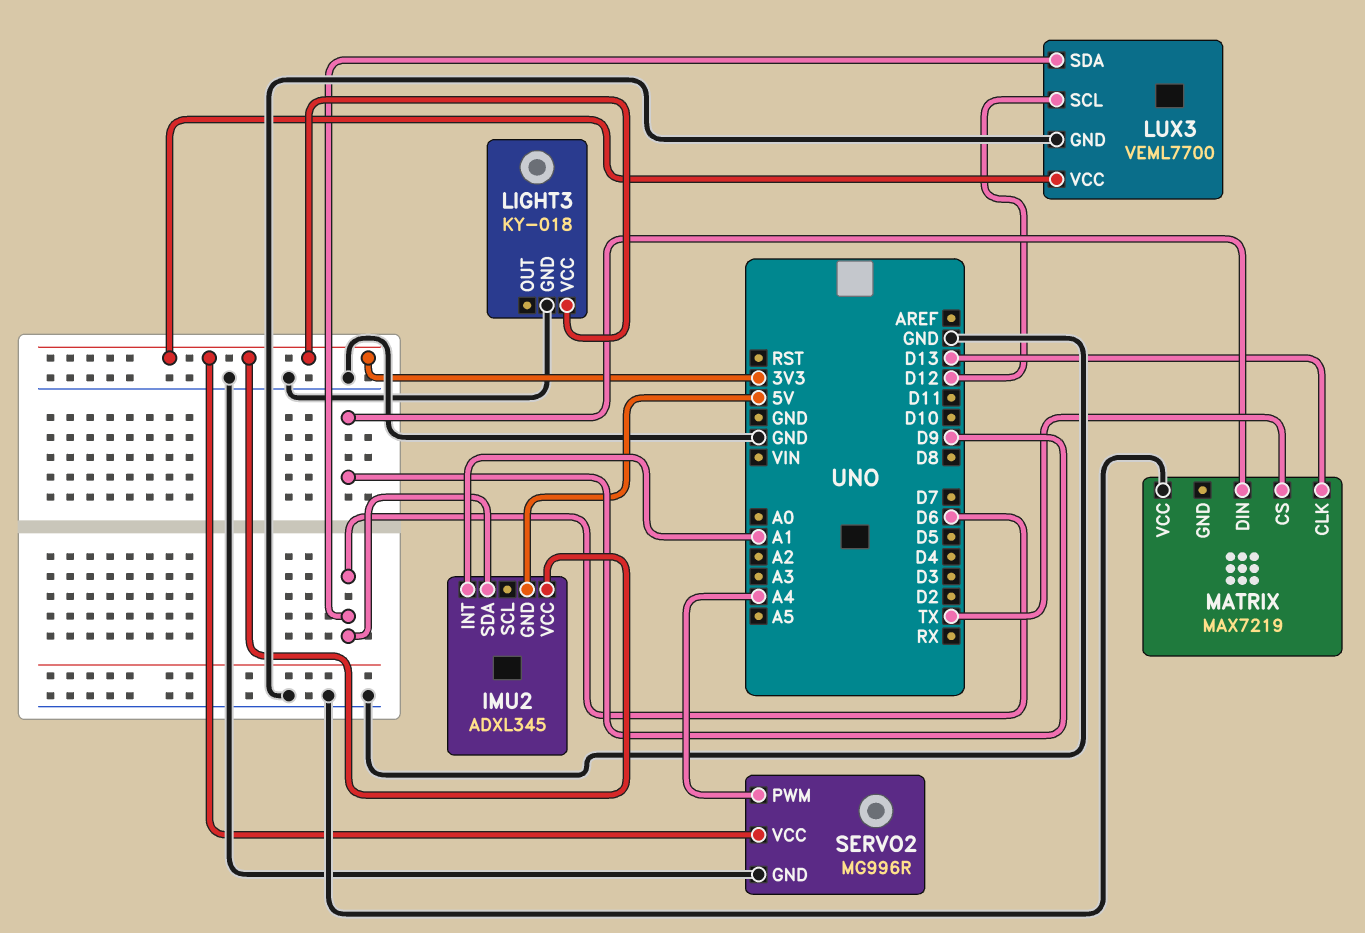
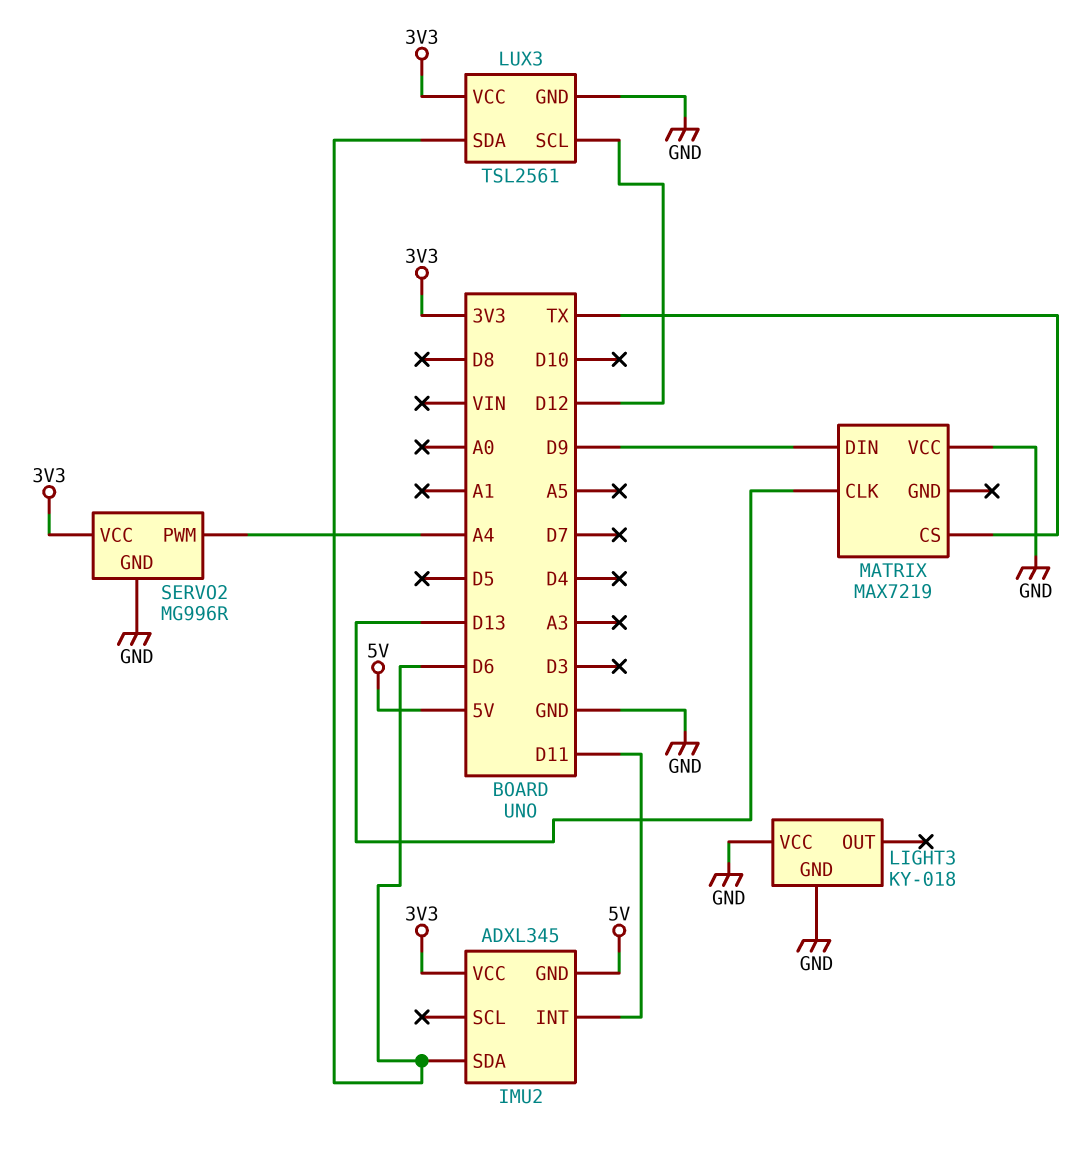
IMU2 pin INT: A1 -> D11
LIGHT3 pin VCC: 3V3 -> GND
LUX3: VEML7700 -> TSL2561

